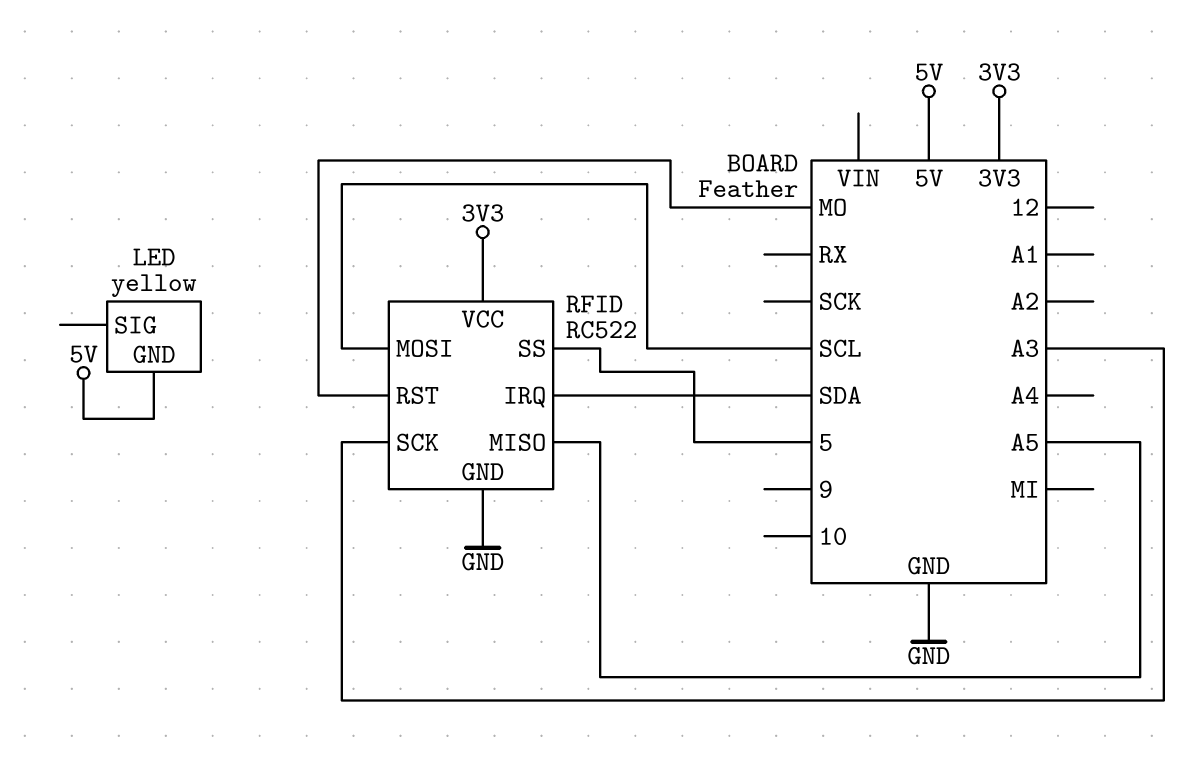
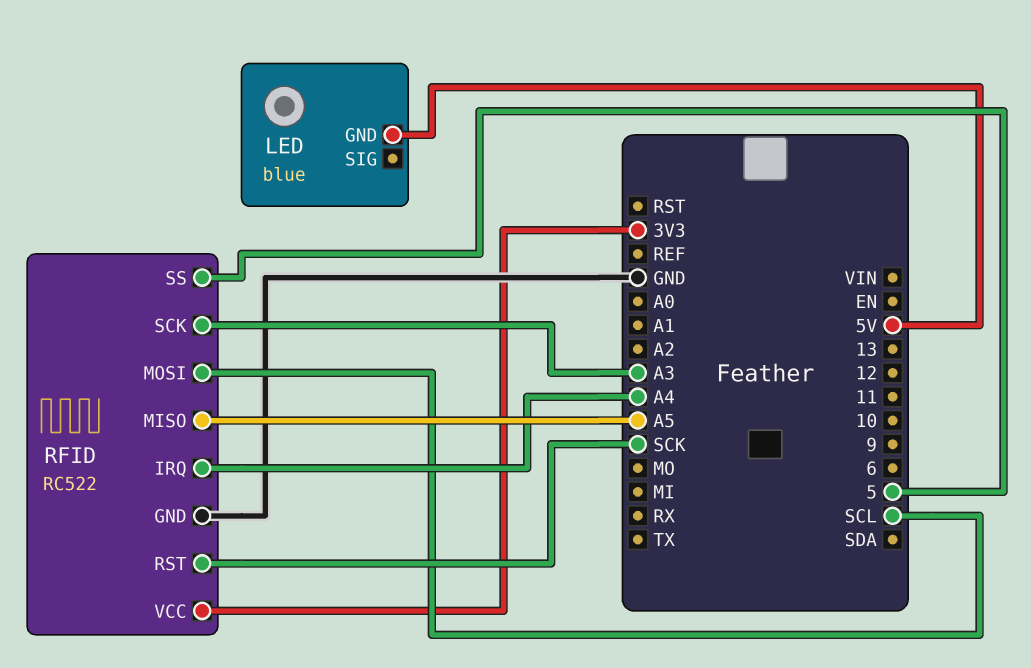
LED: yellow -> blue
RFID pin IRQ: SDA -> A4
RFID pin RST: MO -> SCK

